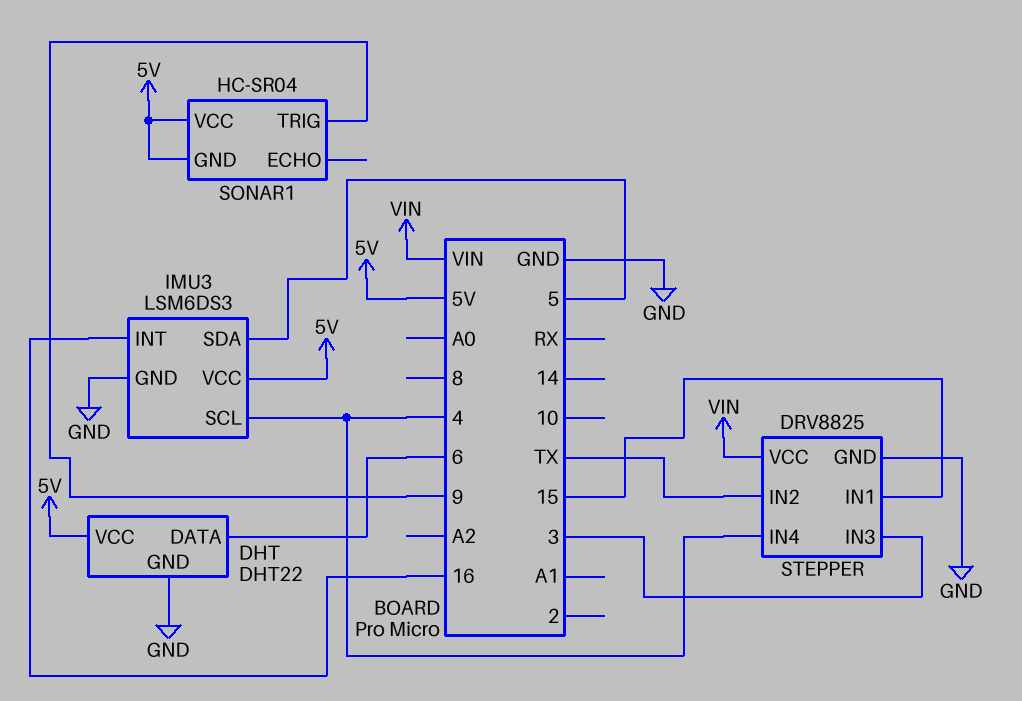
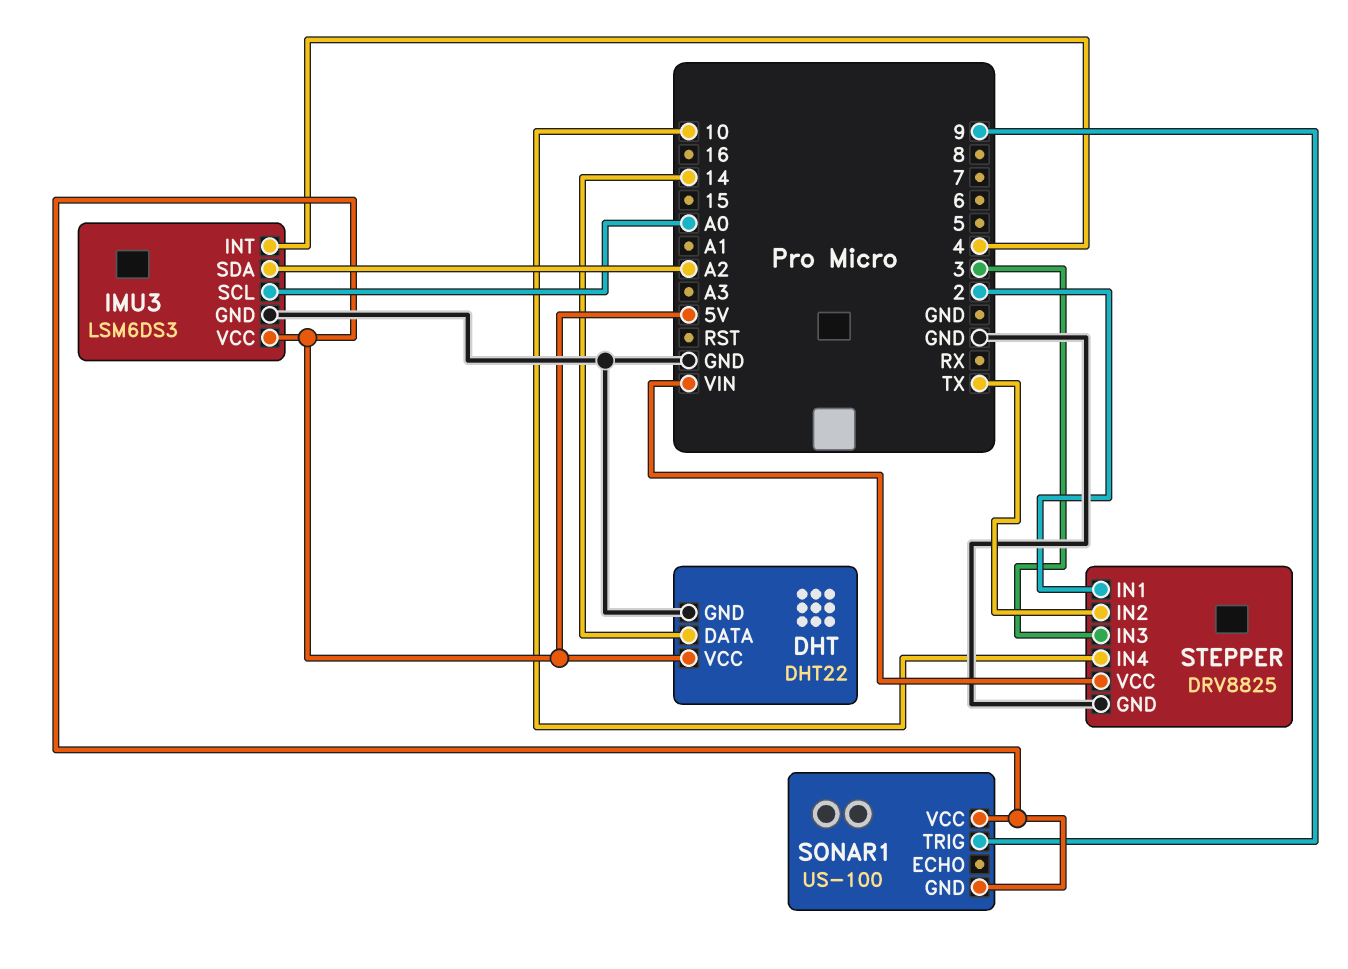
DHT pin DATA: 6 -> 14
IMU3 pin INT: 16 -> 4
IMU3 pin SCL: 4 -> A0
IMU3 pin SDA: 5 -> A2
SONAR1: HC-SR04 -> US-100
STEPPER pin IN1: 15 -> 2
STEPPER pin IN4: 4 -> 10

